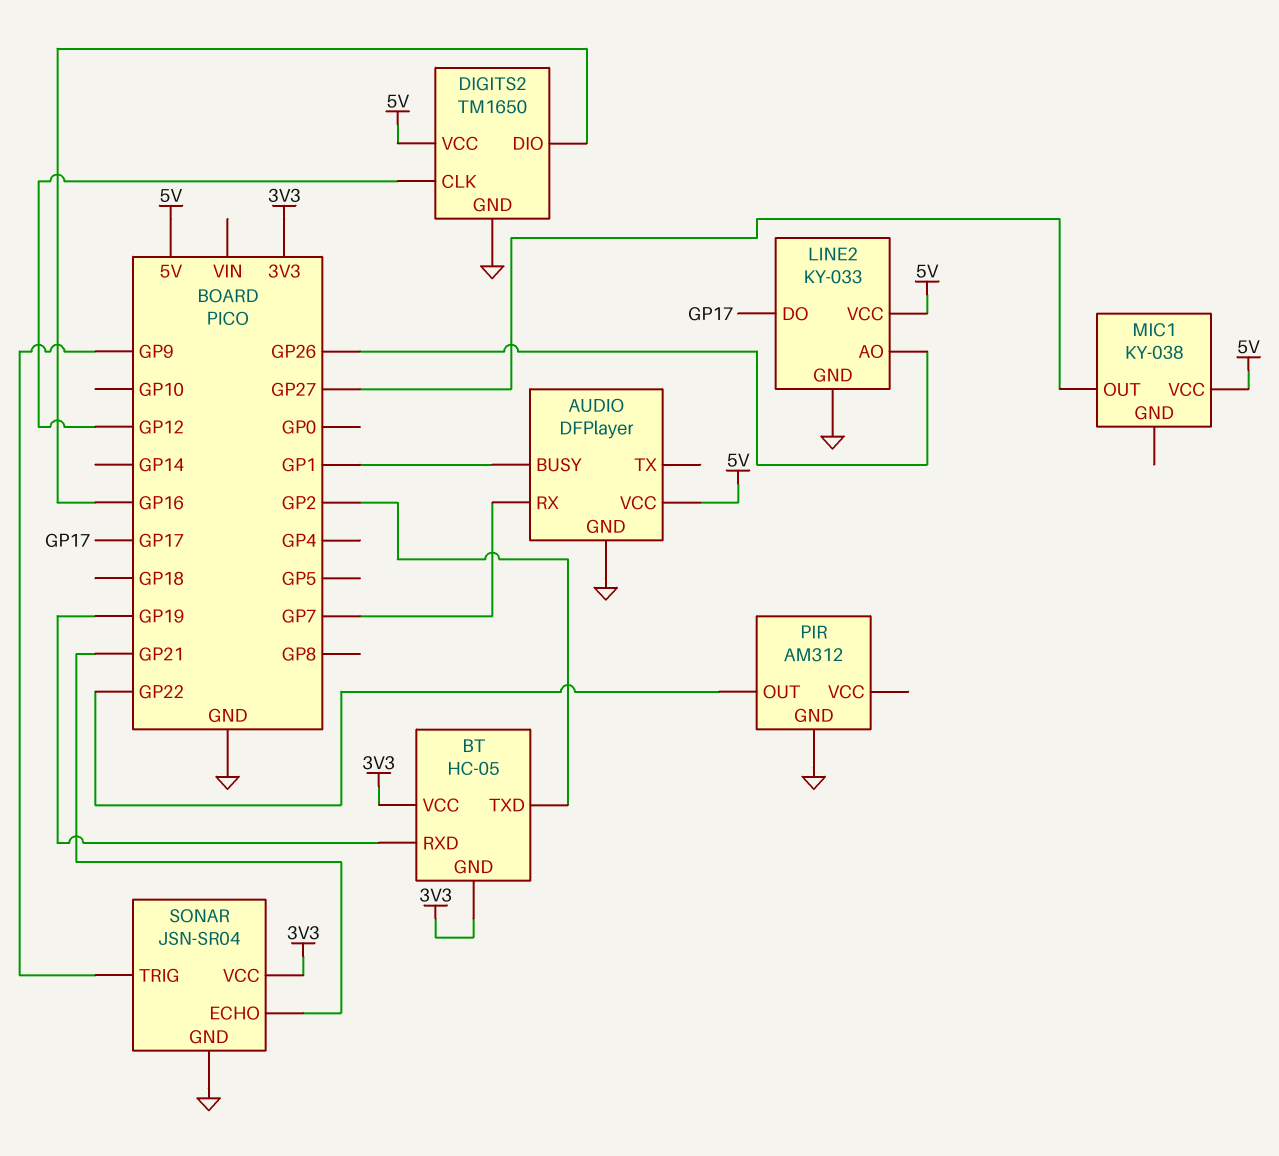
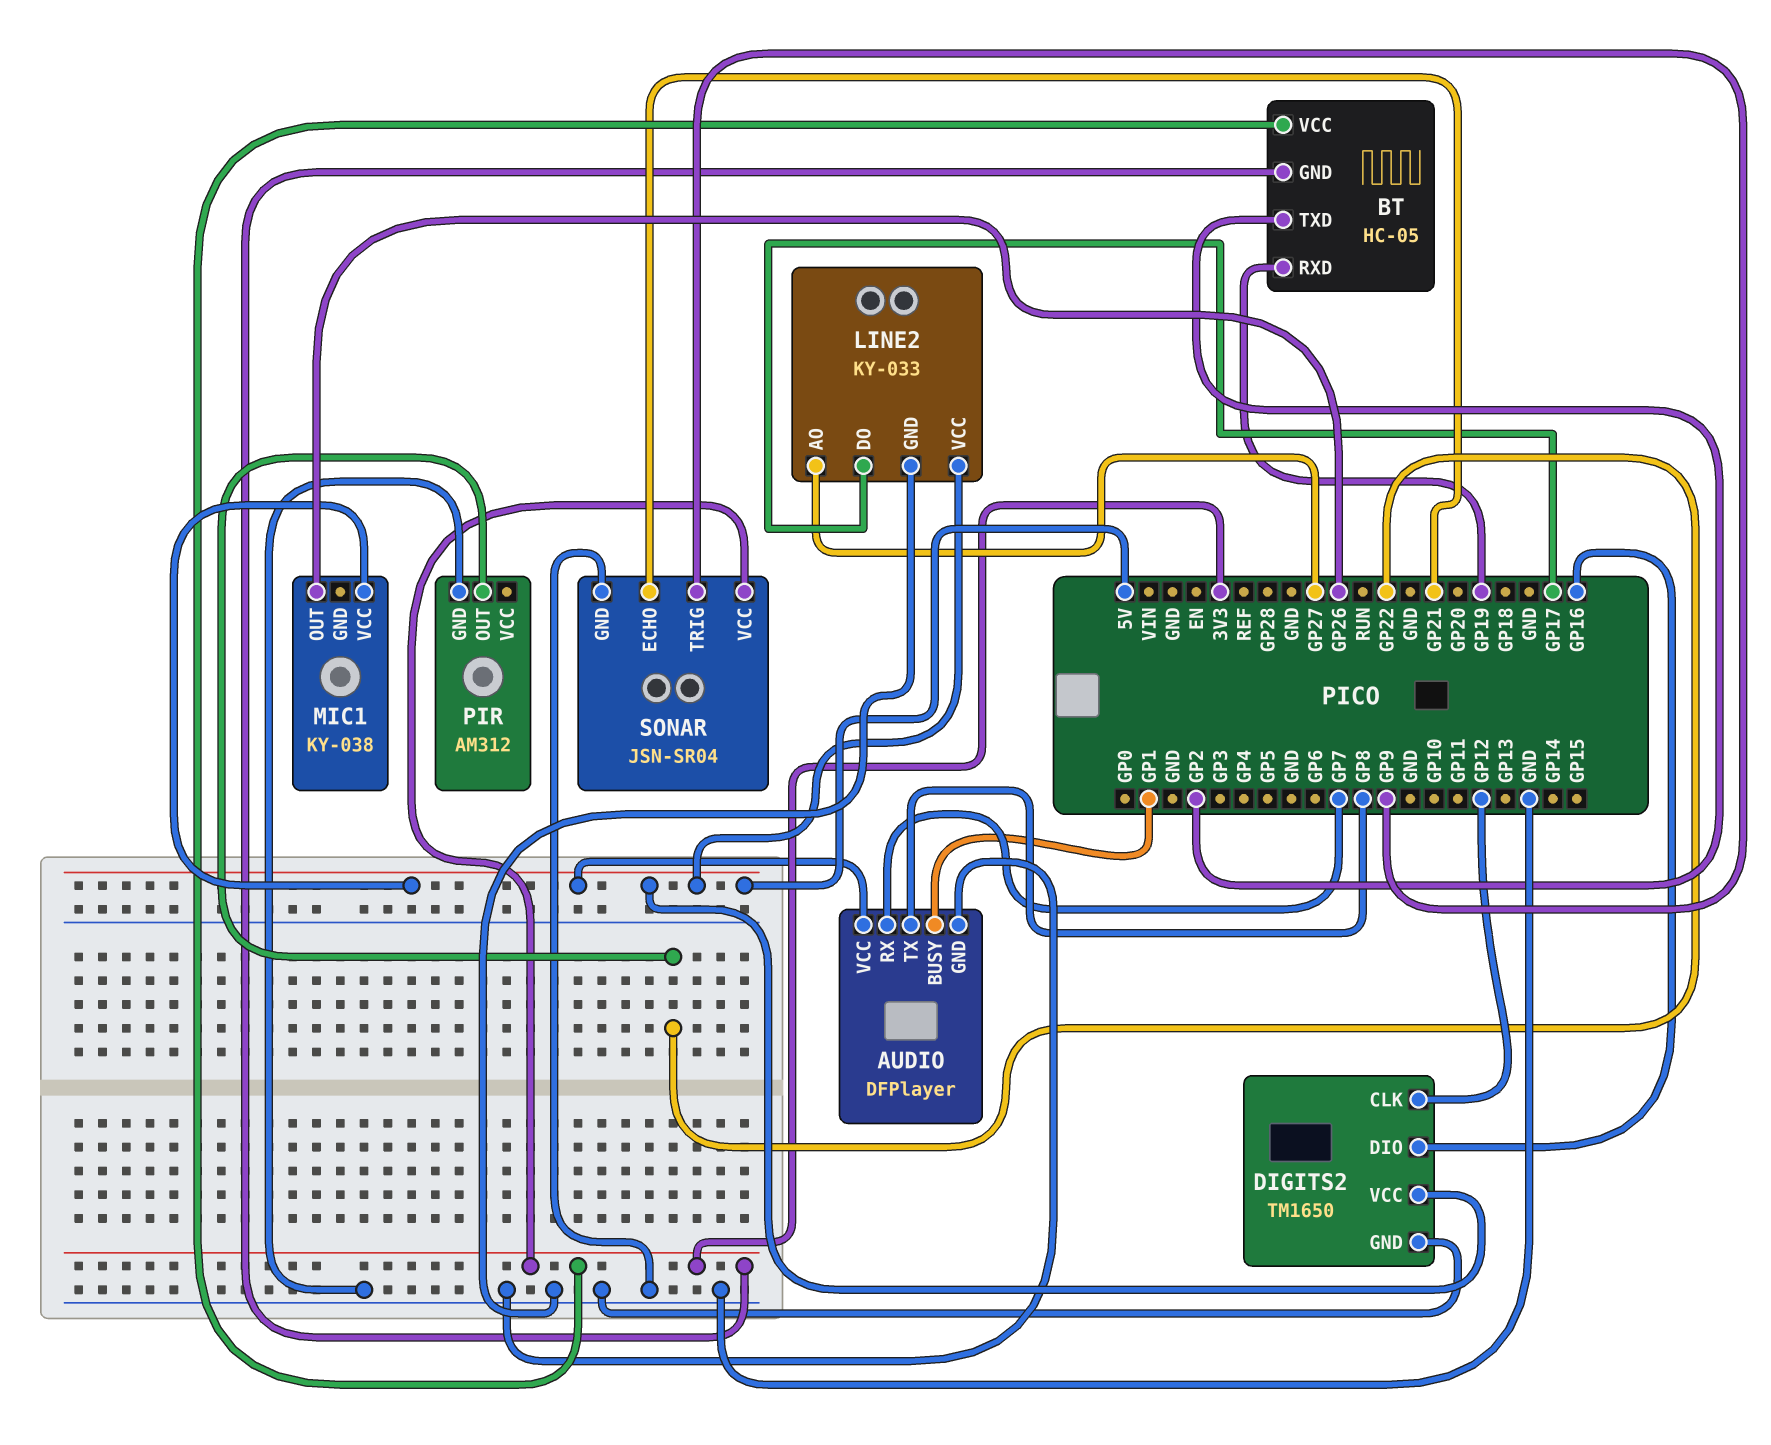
AUDIO pin TX: none -> GP8
LINE2 pin AO: GP26 -> GP27
MIC1 pin OUT: GP27 -> GP26

